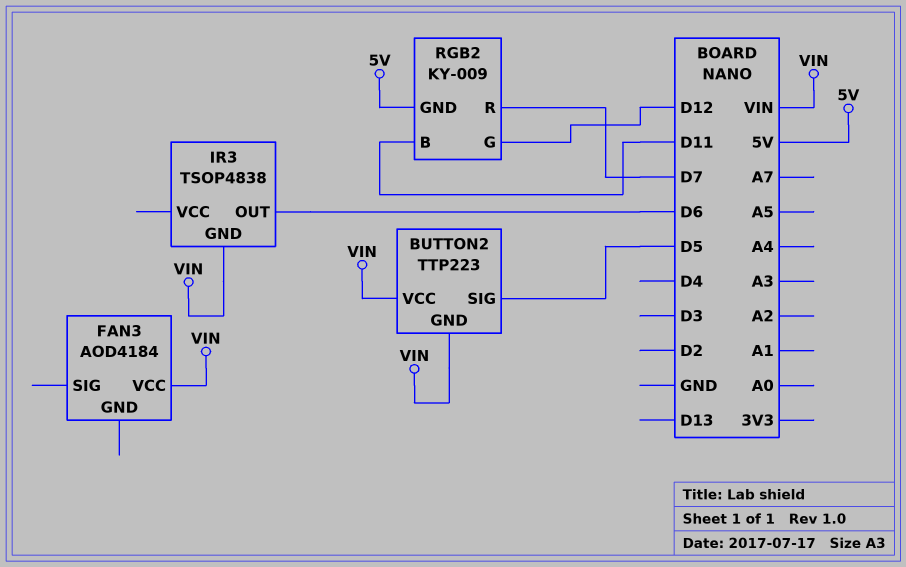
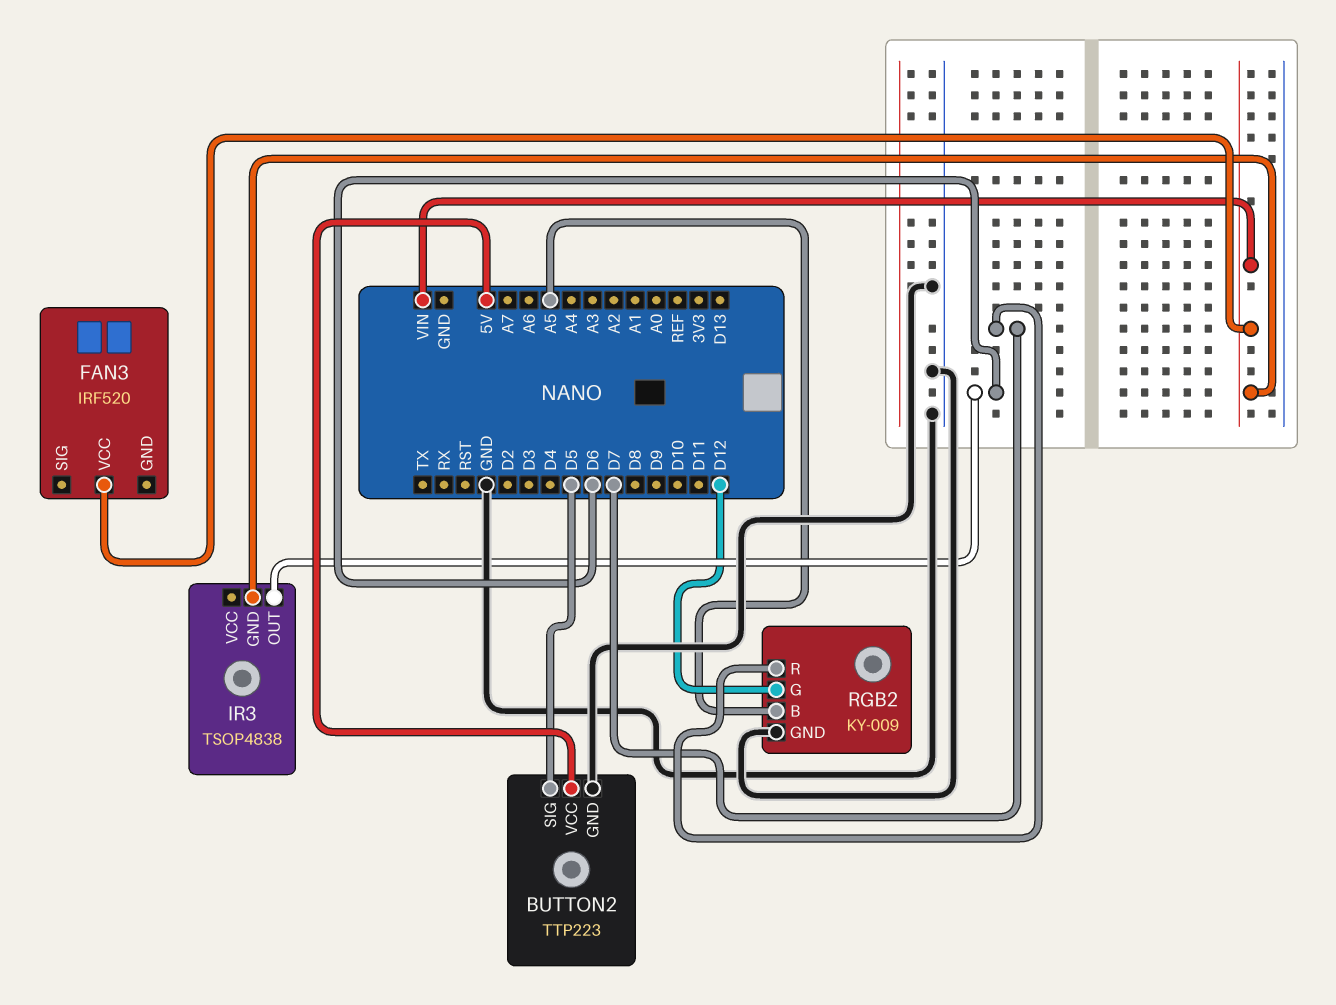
BUTTON2 pin GND: VIN -> GND
BUTTON2 pin VCC: VIN -> 5V
FAN3: AOD4184 -> IRF520
RGB2 pin B: D11 -> A5
RGB2 pin GND: 5V -> GND

